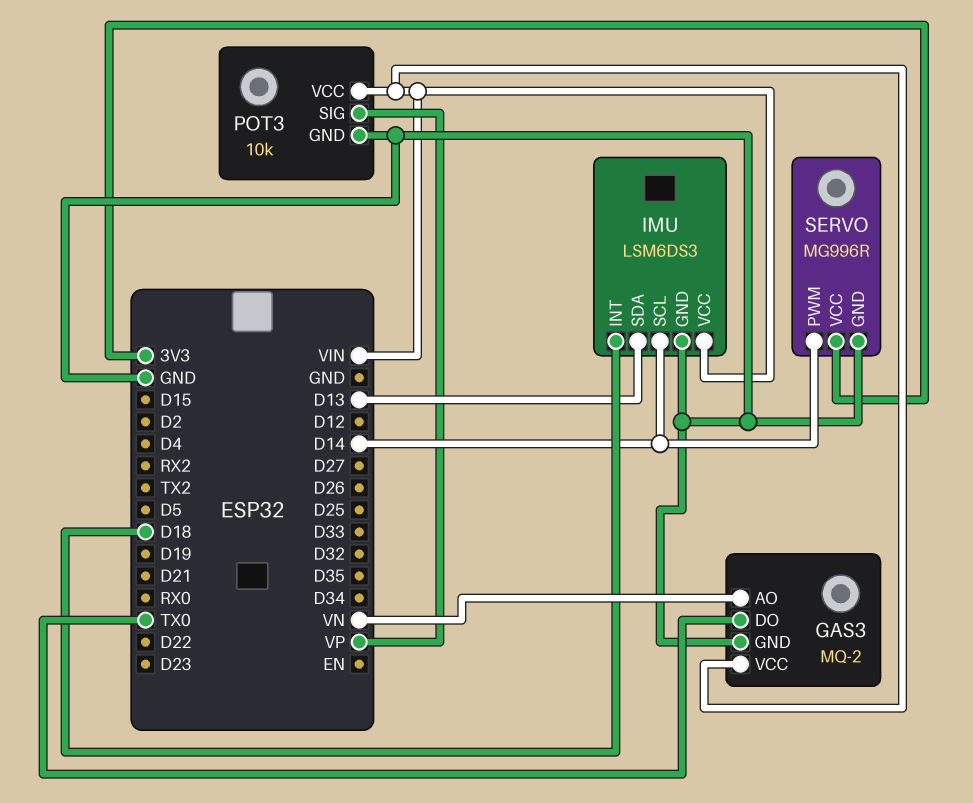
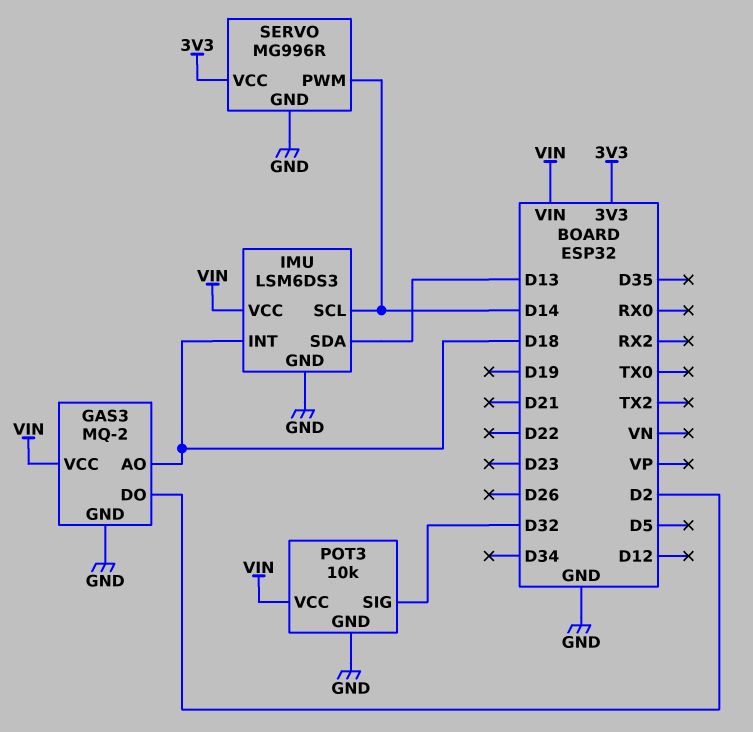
GAS3 pin AO: VN -> D18
GAS3 pin DO: TX0 -> D2
POT3 pin SIG: VP -> D32

